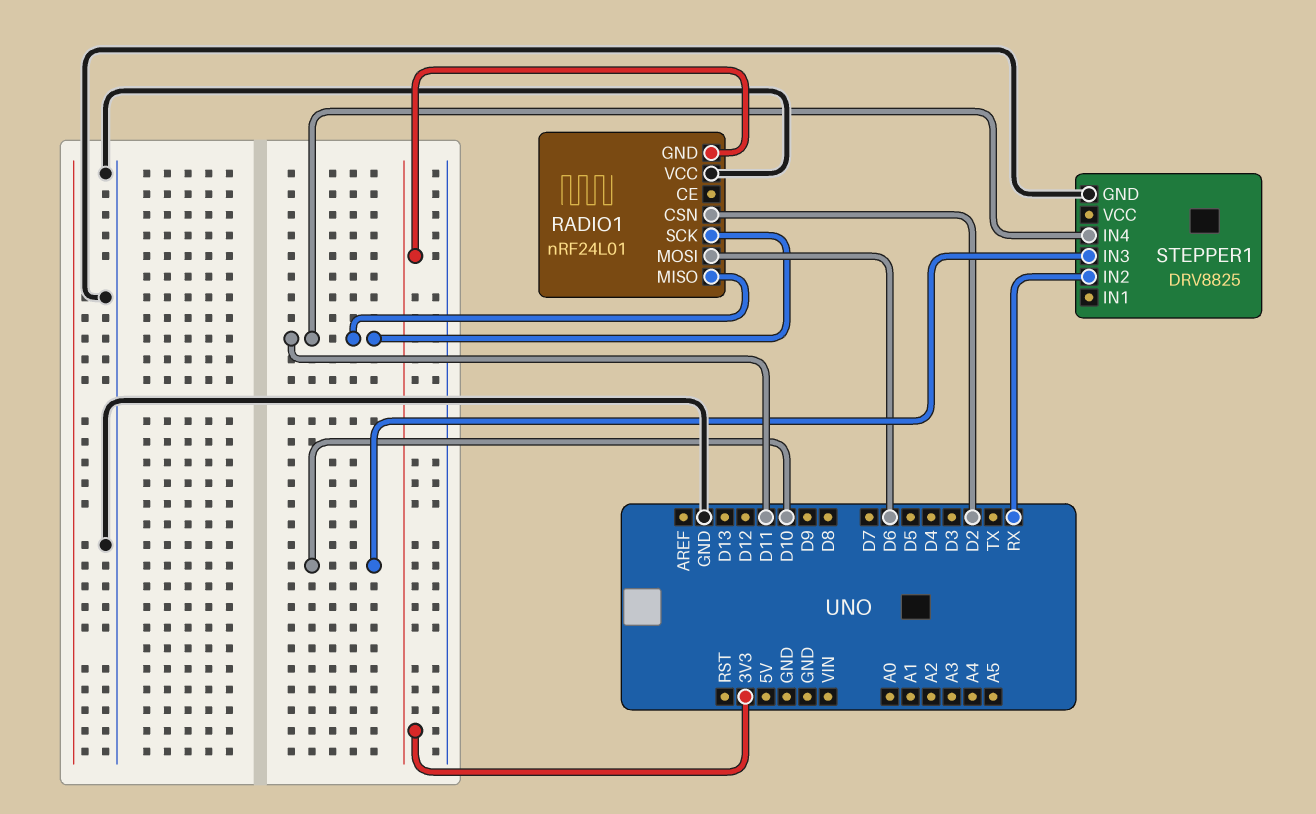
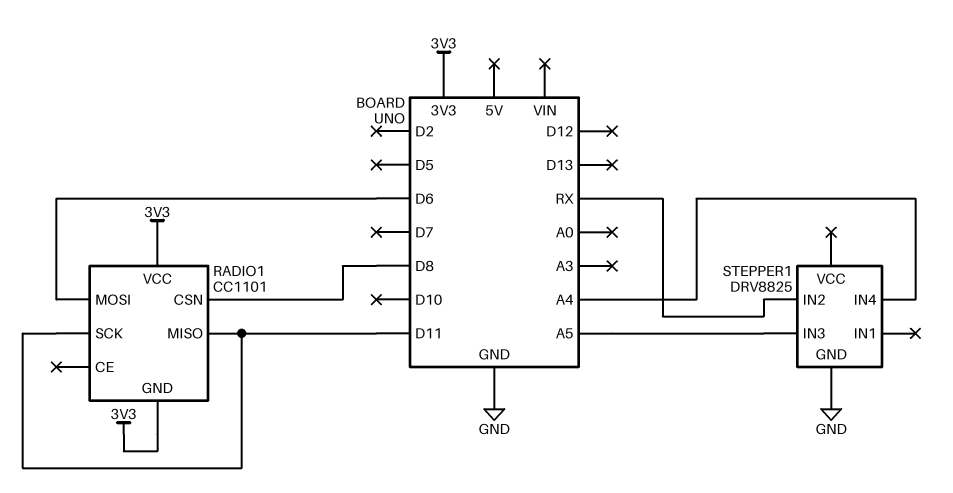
RADIO1: nRF24L01 -> CC1101
RADIO1 pin CSN: D2 -> D8
RADIO1 pin VCC: GND -> 3V3
STEPPER1 pin IN3: D10 -> A5
STEPPER1 pin IN4: D11 -> A4

